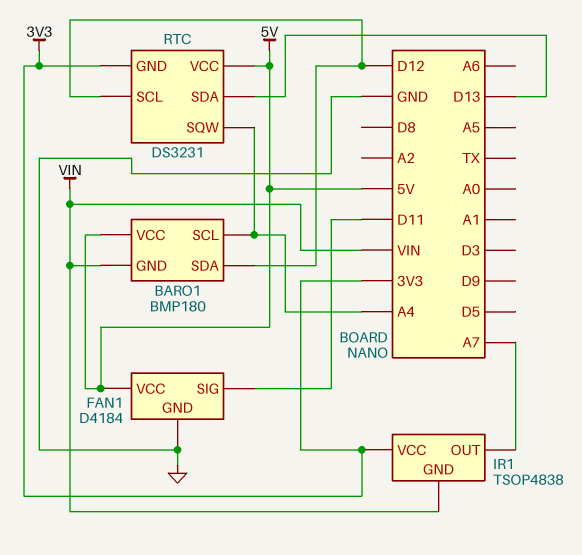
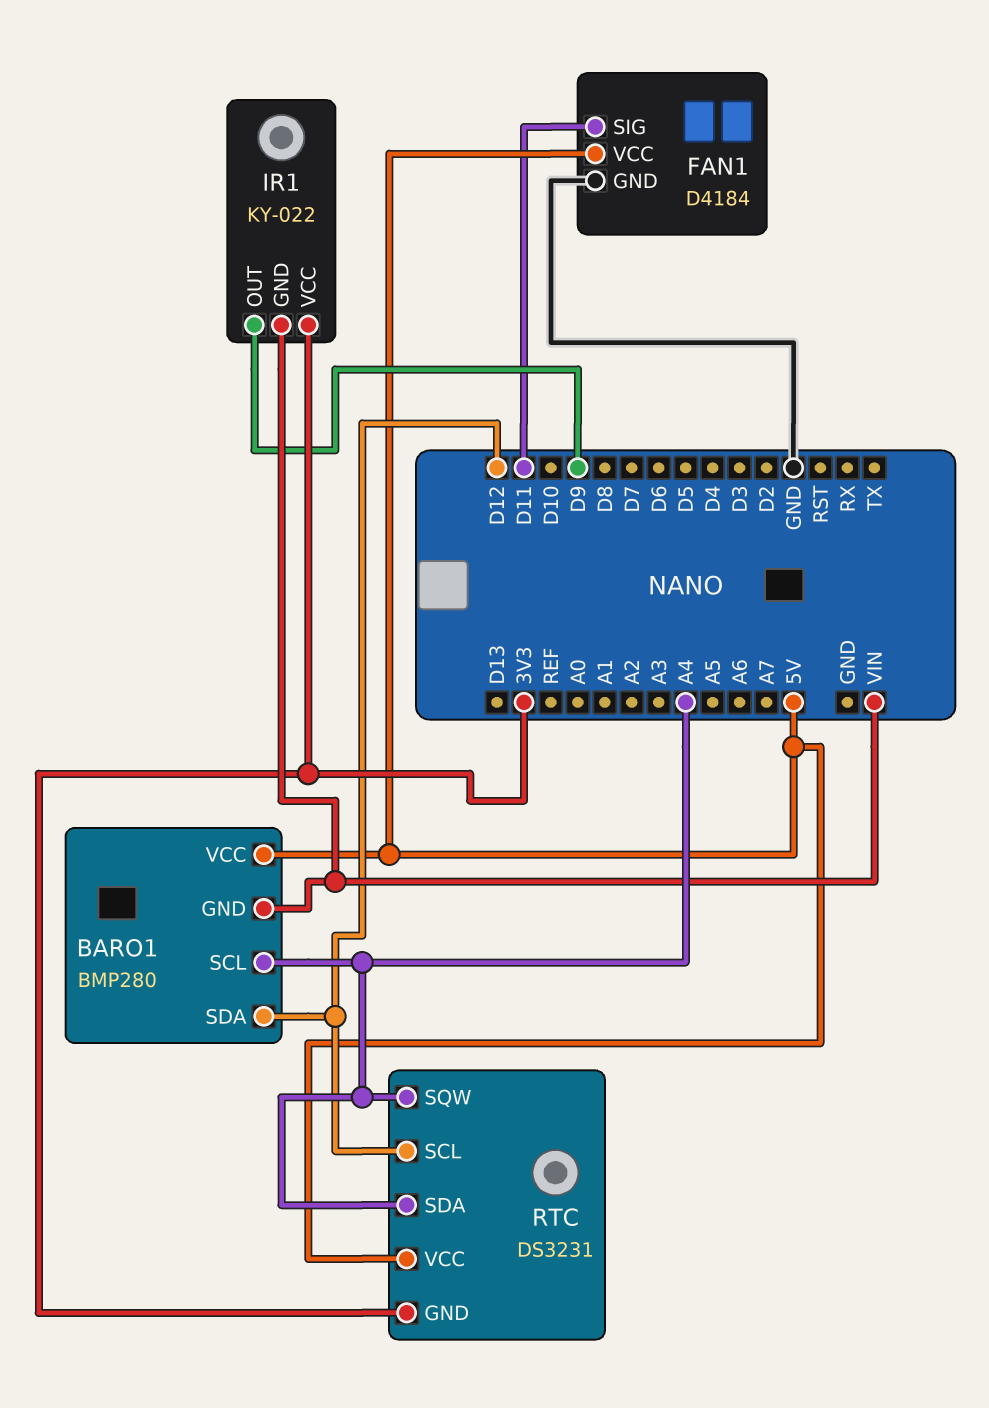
BARO1: BMP180 -> BMP280
IR1: TSOP4838 -> KY-022
IR1 pin OUT: A7 -> D9
RTC pin SDA: D13 -> A4

